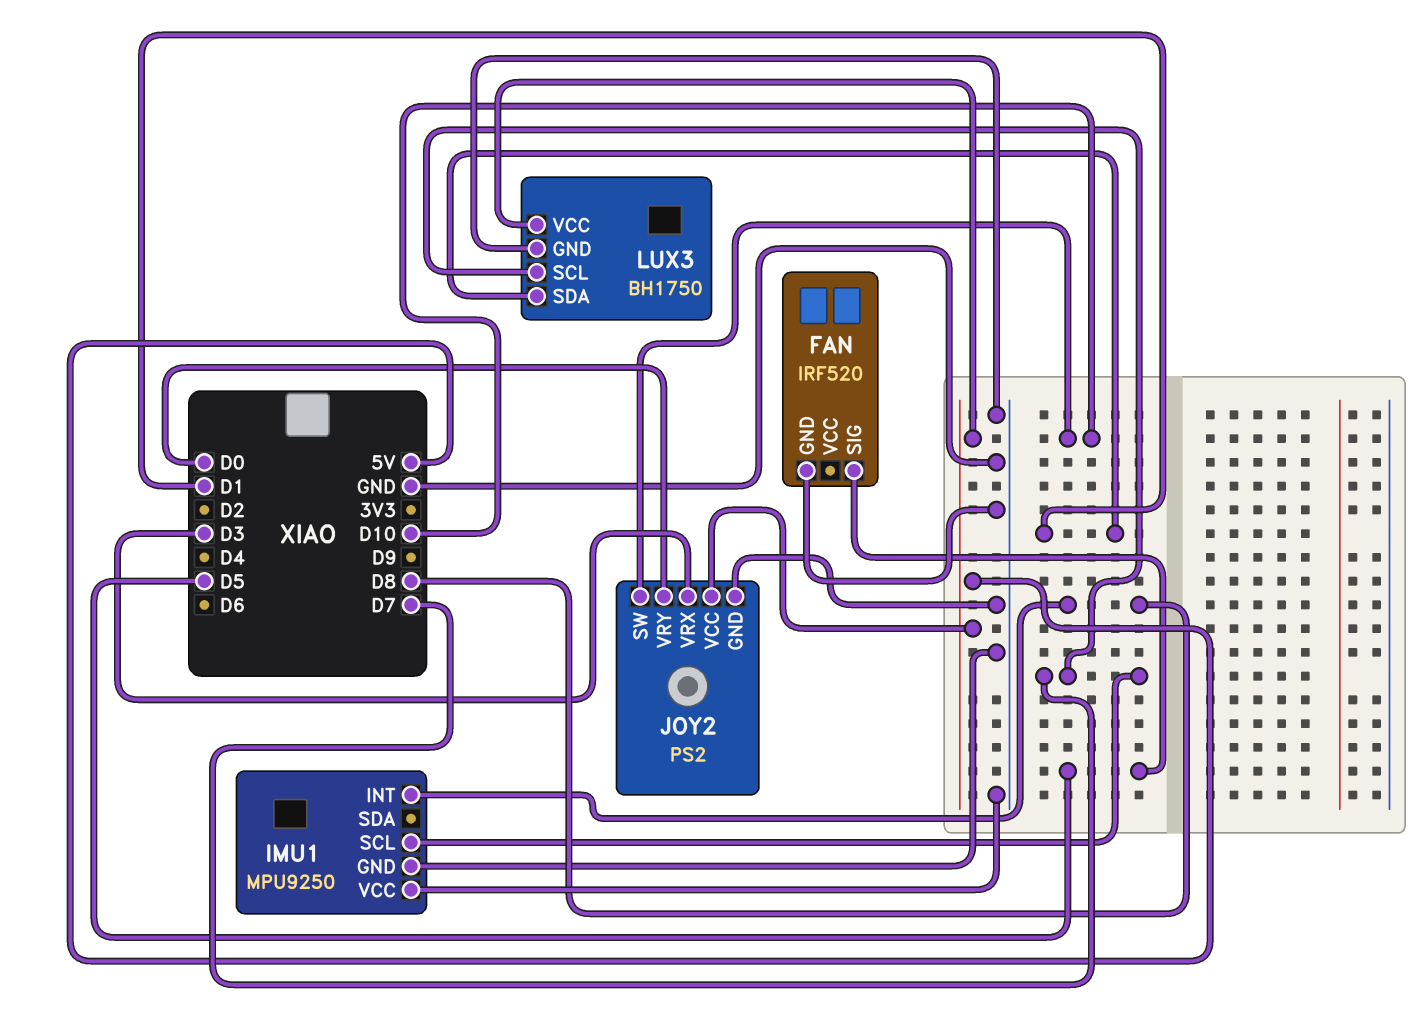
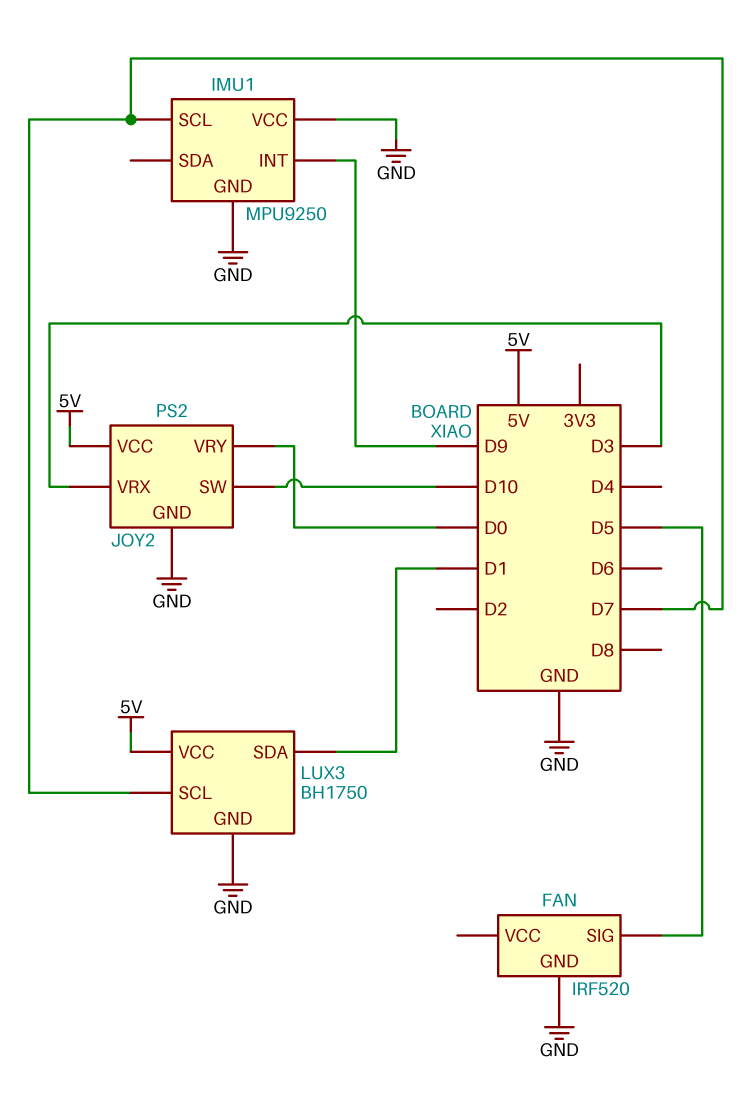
IMU1 pin INT: D8 -> D9

